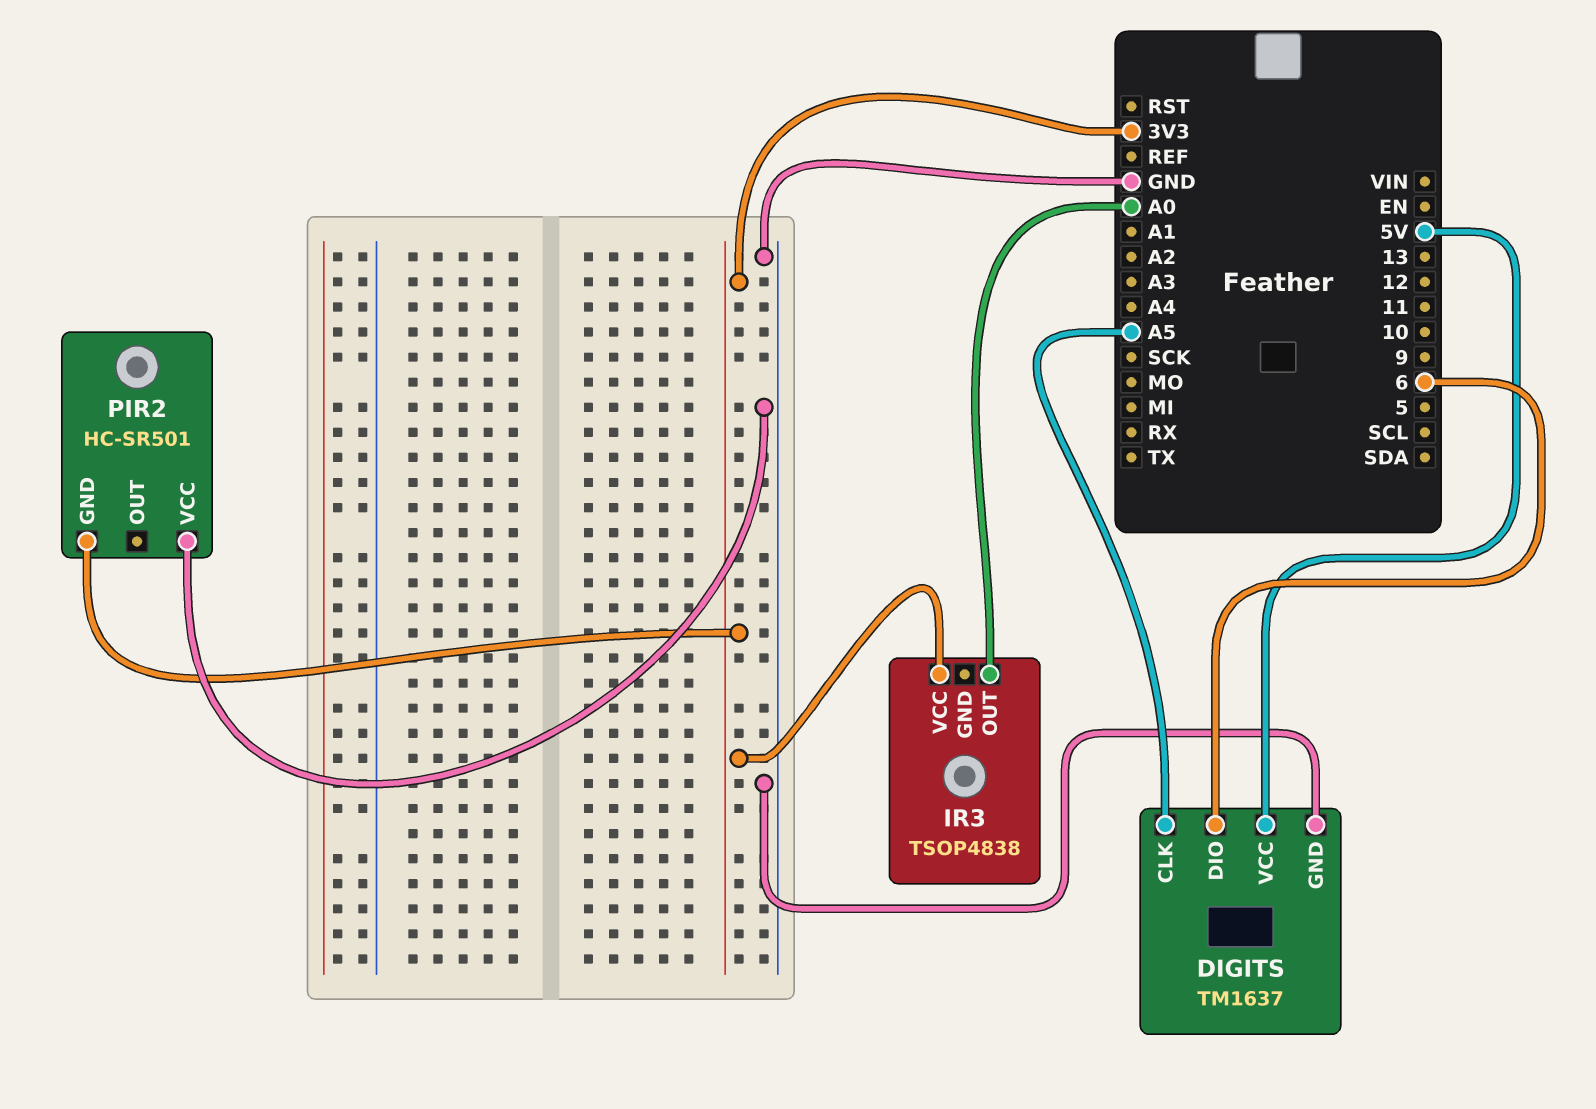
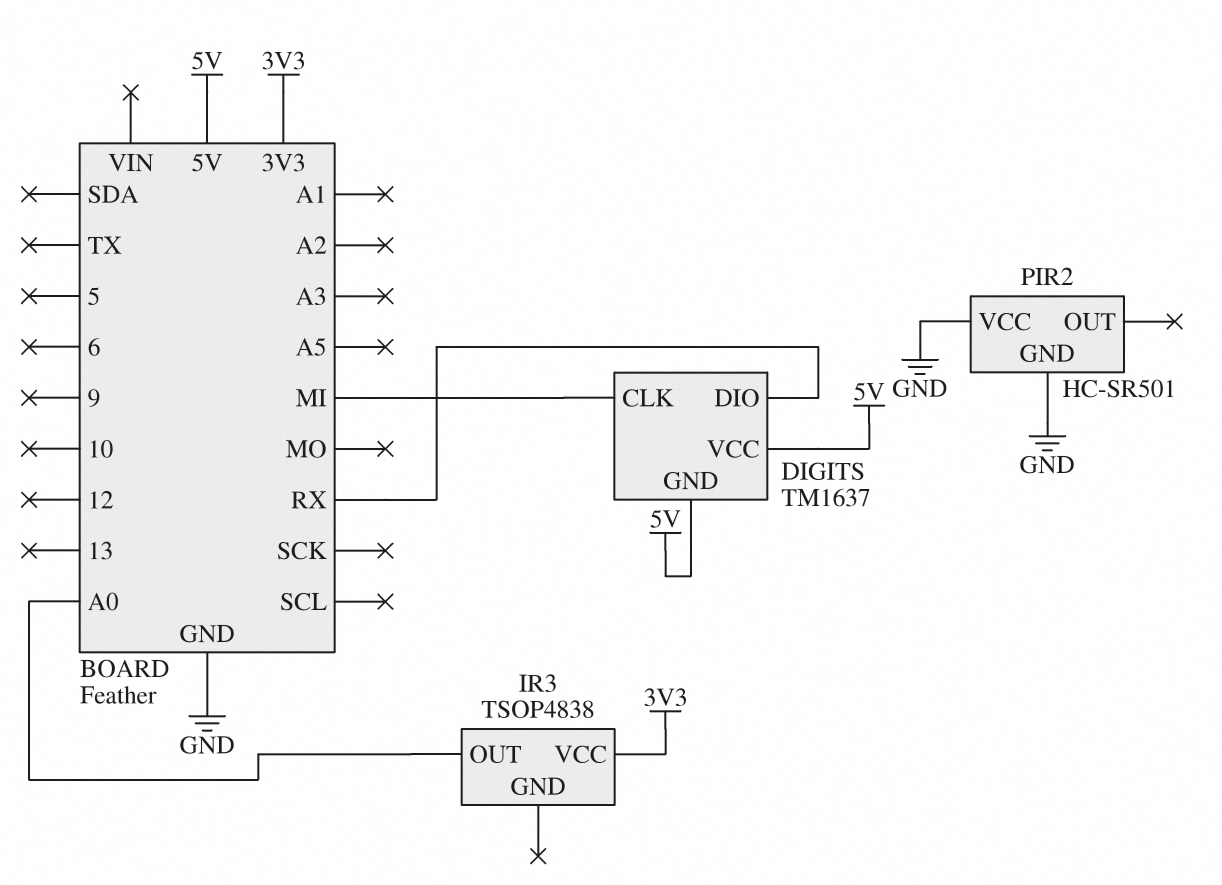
DIGITS pin CLK: A5 -> MI
DIGITS pin DIO: 6 -> RX
DIGITS pin GND: GND -> 5V
PIR2 pin GND: 3V3 -> GND

